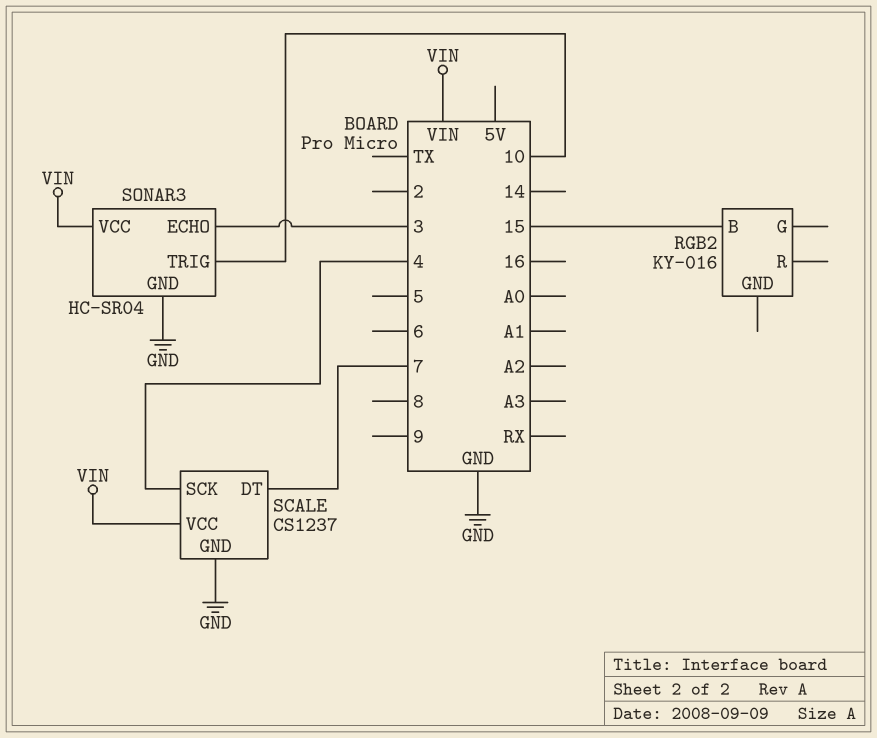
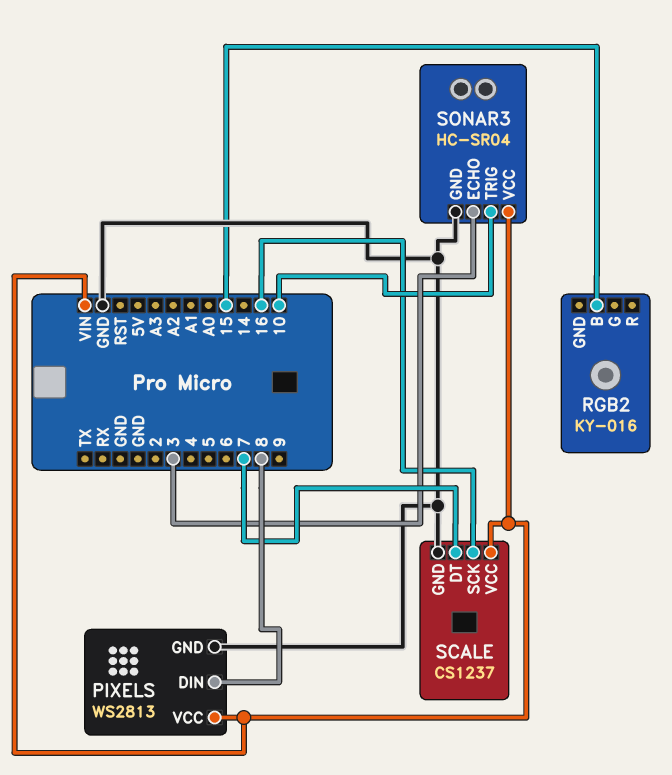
PIXELS: none -> WS2813
PIXELS pin DIN: none -> 8
PIXELS pin GND: none -> GND
PIXELS pin VCC: none -> VIN
SCALE pin SCK: 4 -> 16

